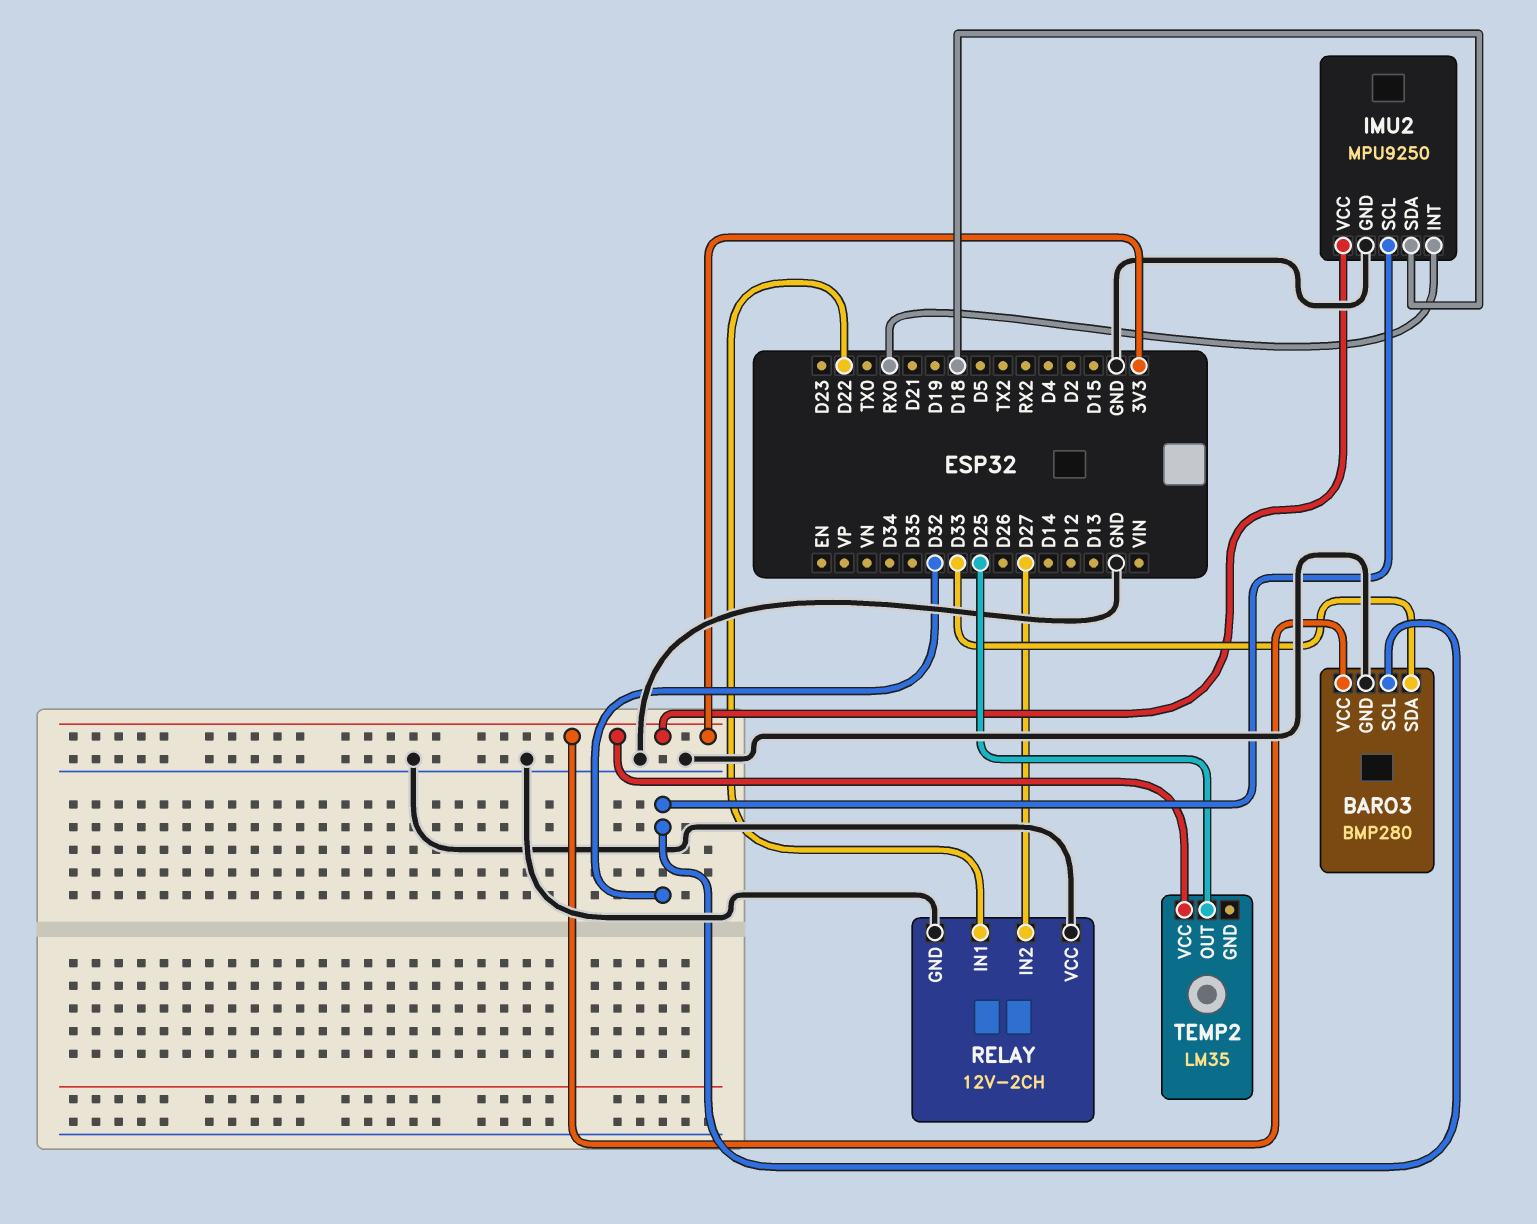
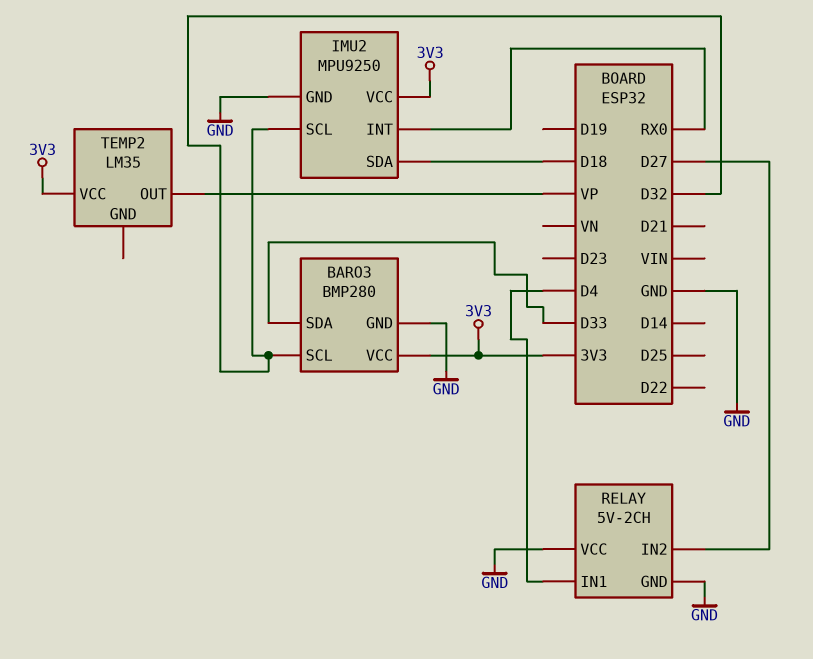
RELAY: 12V-2CH -> 5V-2CH
RELAY pin IN1: D22 -> D4
TEMP2 pin OUT: D25 -> VP

